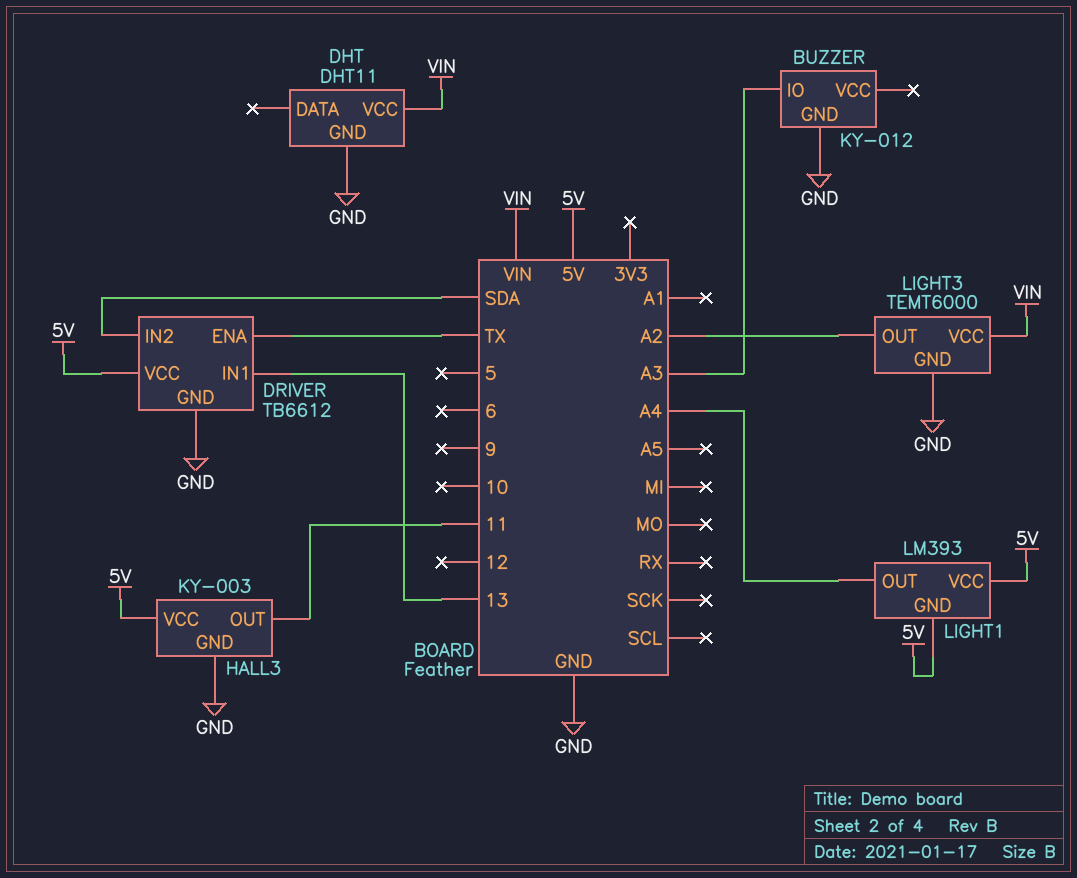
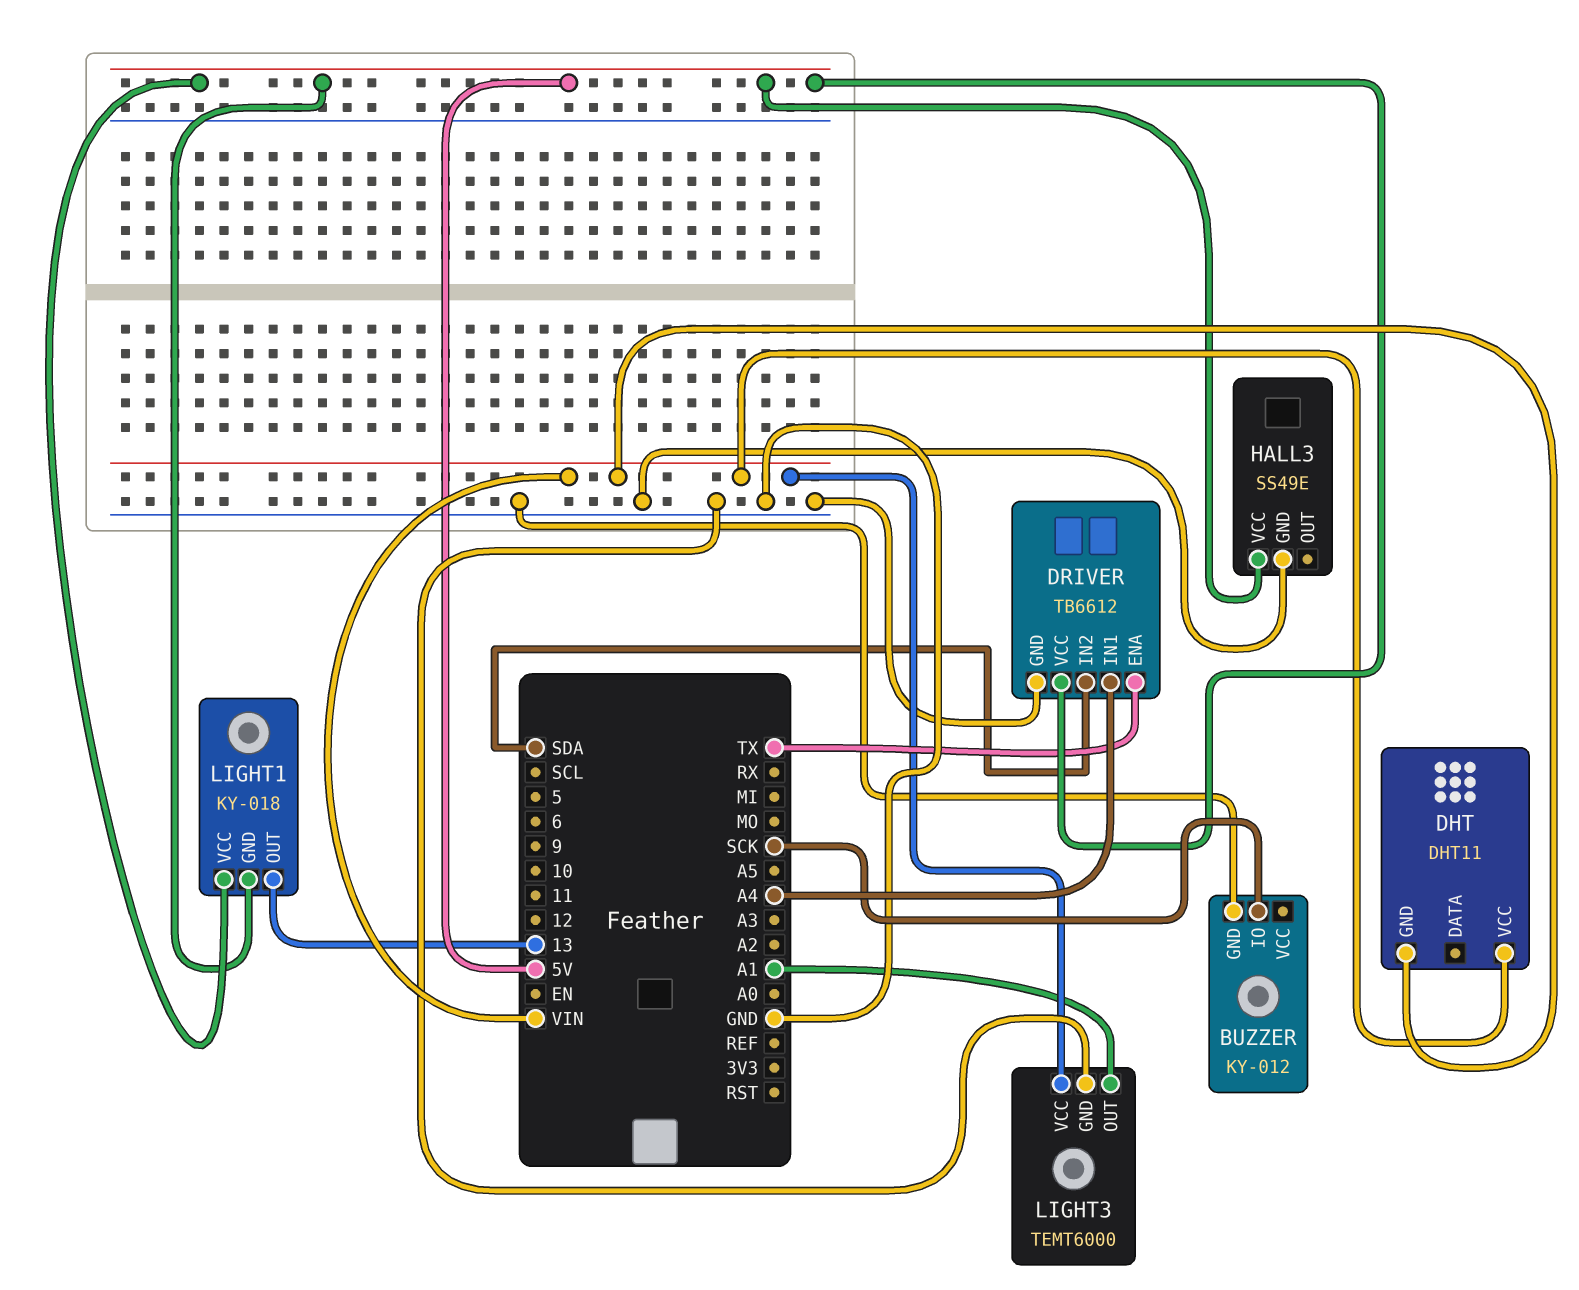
BUZZER pin IO: A3 -> SCK
DHT pin GND: GND -> VIN
DRIVER pin IN1: 13 -> A4
HALL3: KY-003 -> SS49E
HALL3 pin OUT: 11 -> none
LIGHT1: LM393 -> KY-018
LIGHT1 pin OUT: A4 -> 13
LIGHT3 pin OUT: A2 -> A1

